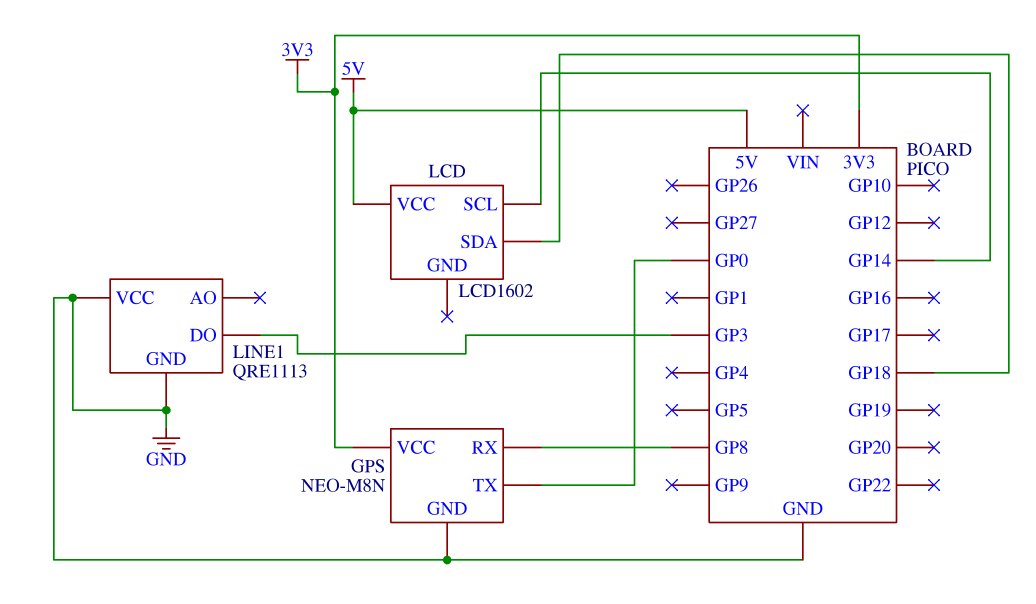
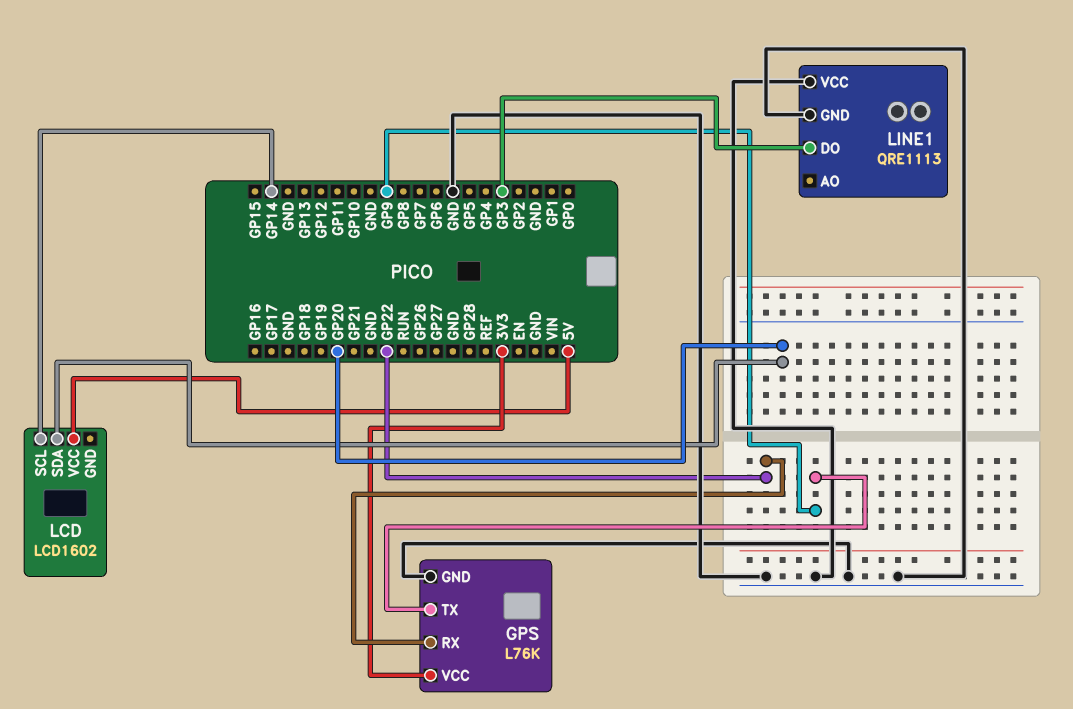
GPS: NEO-M8N -> L76K
GPS pin RX: GP8 -> GP22
GPS pin TX: GP0 -> GP9
LCD pin SDA: GP18 -> GP20

